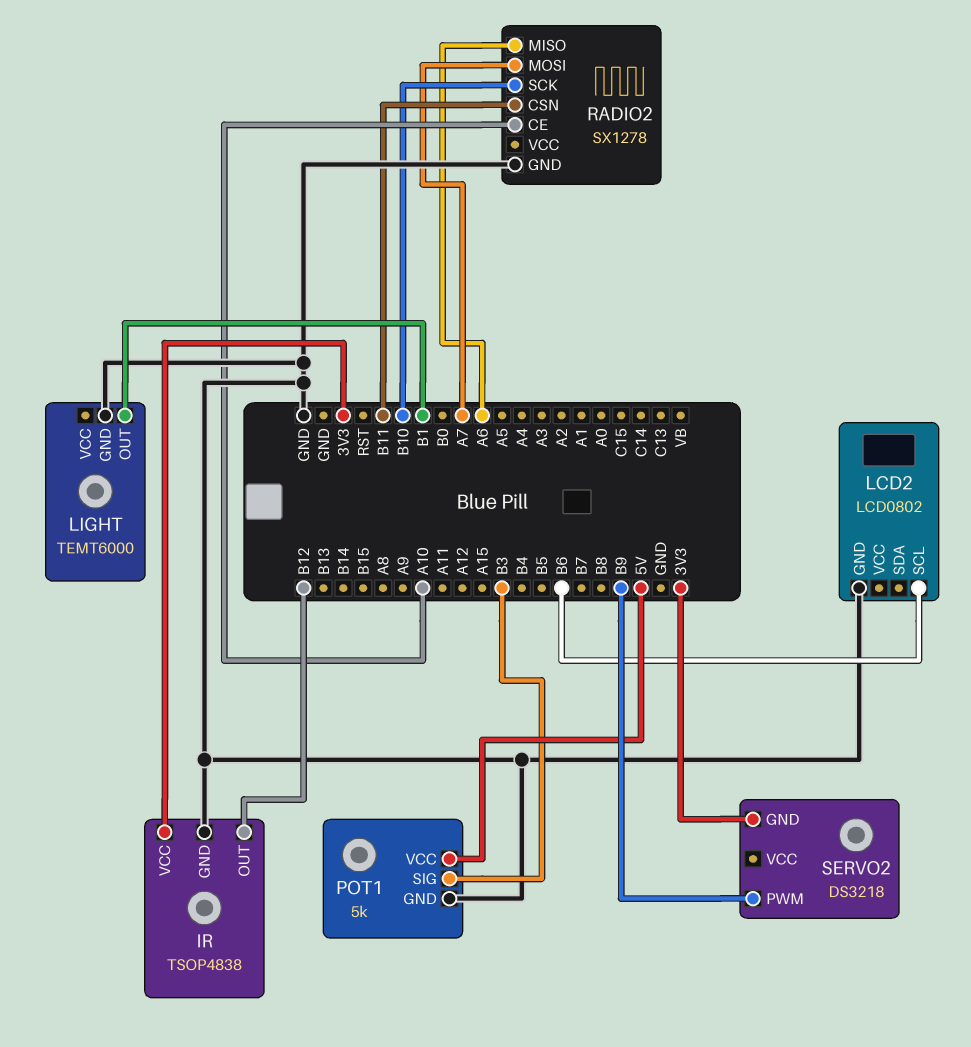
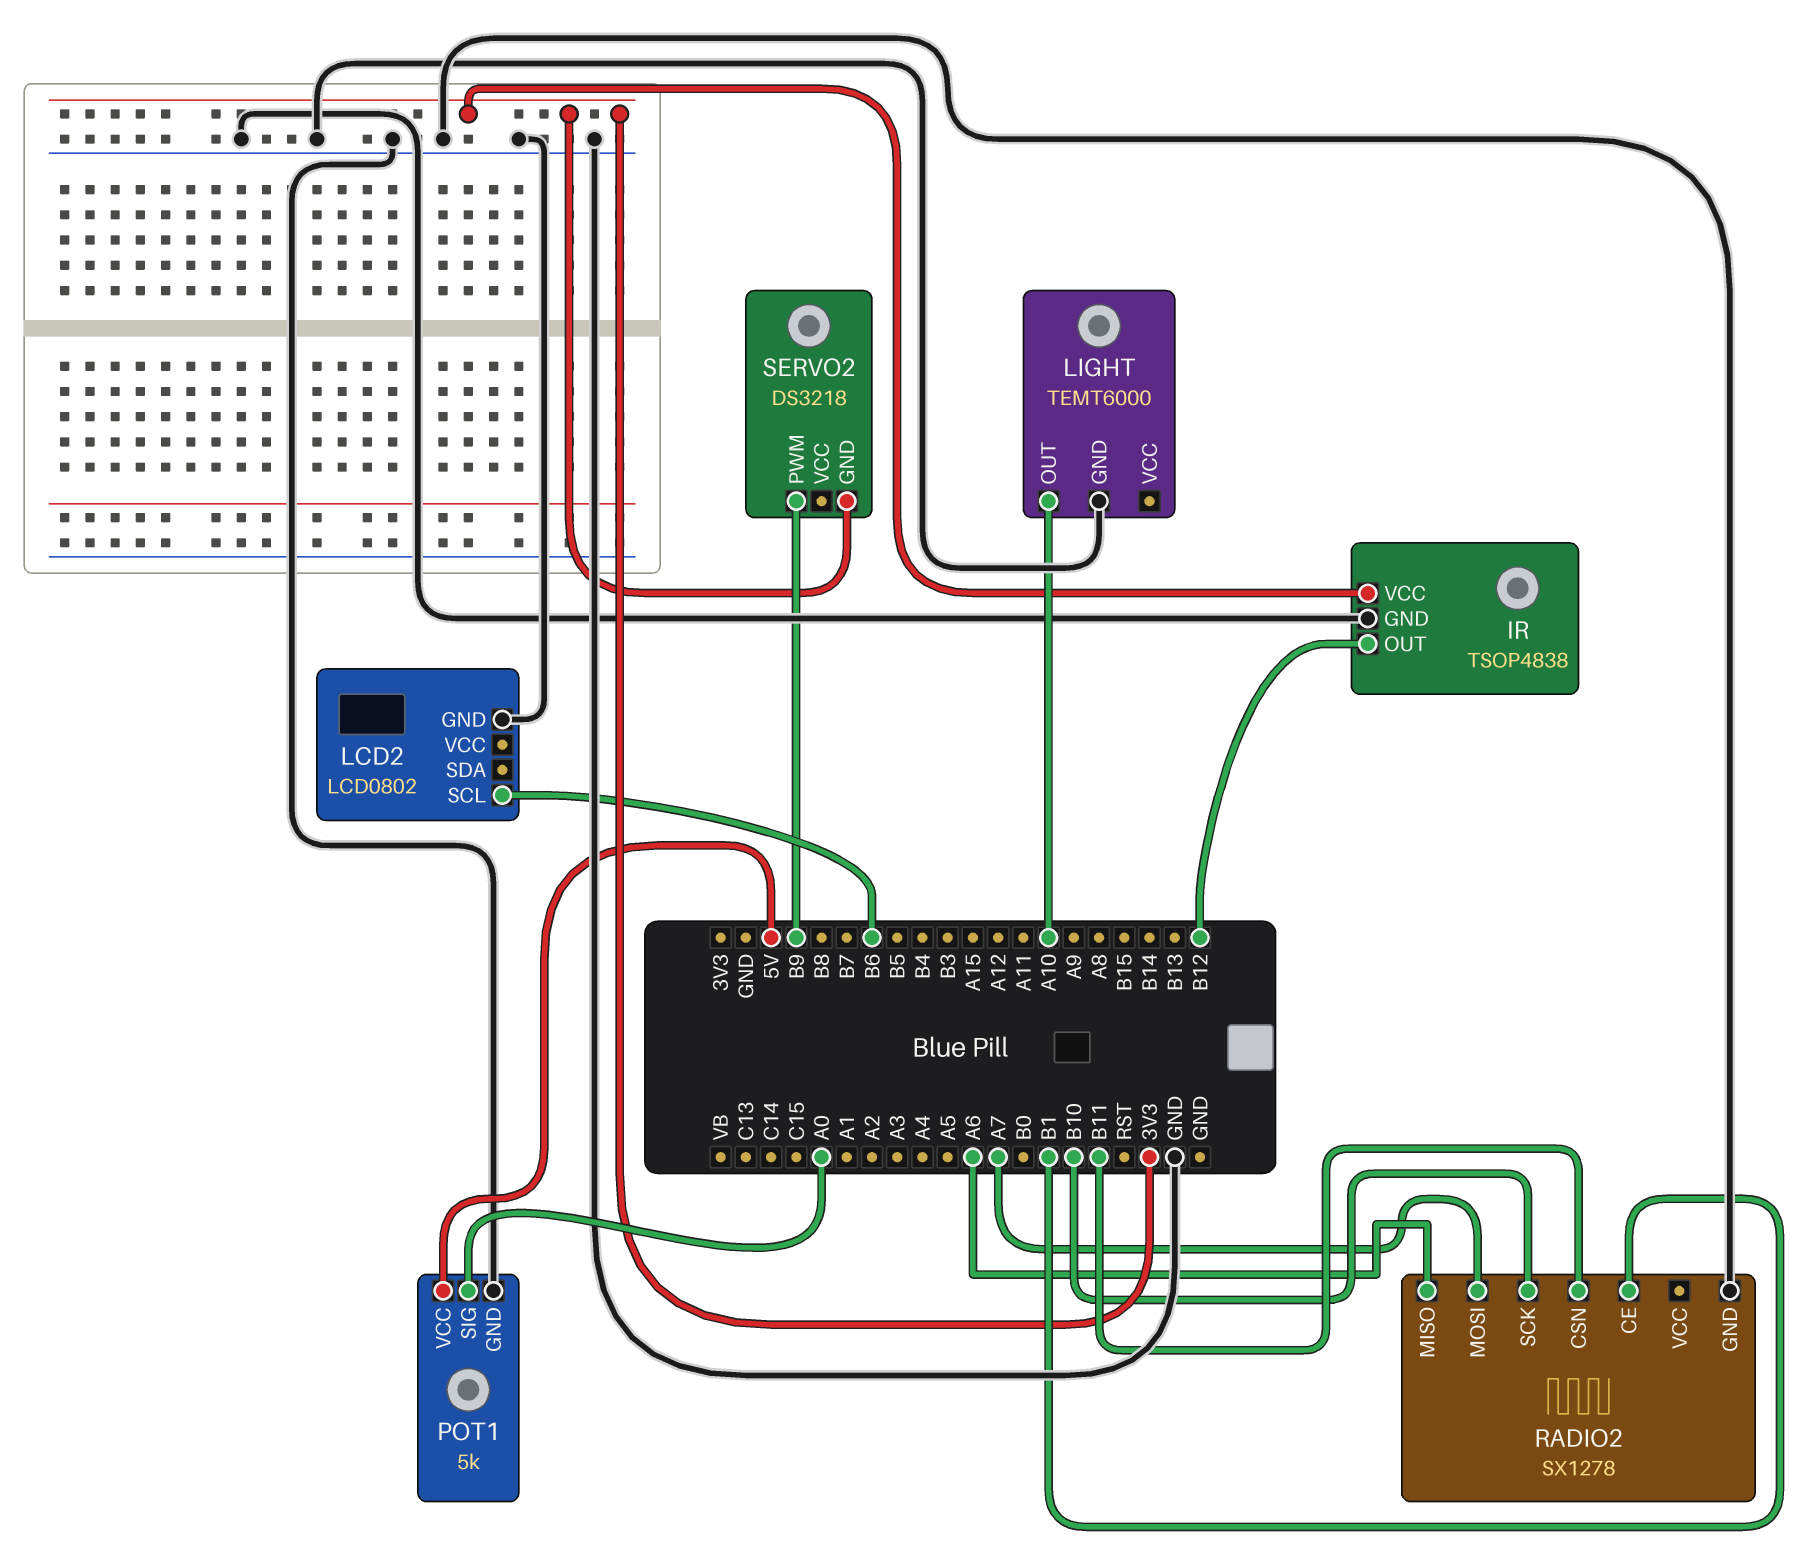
LIGHT pin OUT: B1 -> A10
POT1 pin SIG: B3 -> A0
RADIO2 pin CE: A10 -> B1

